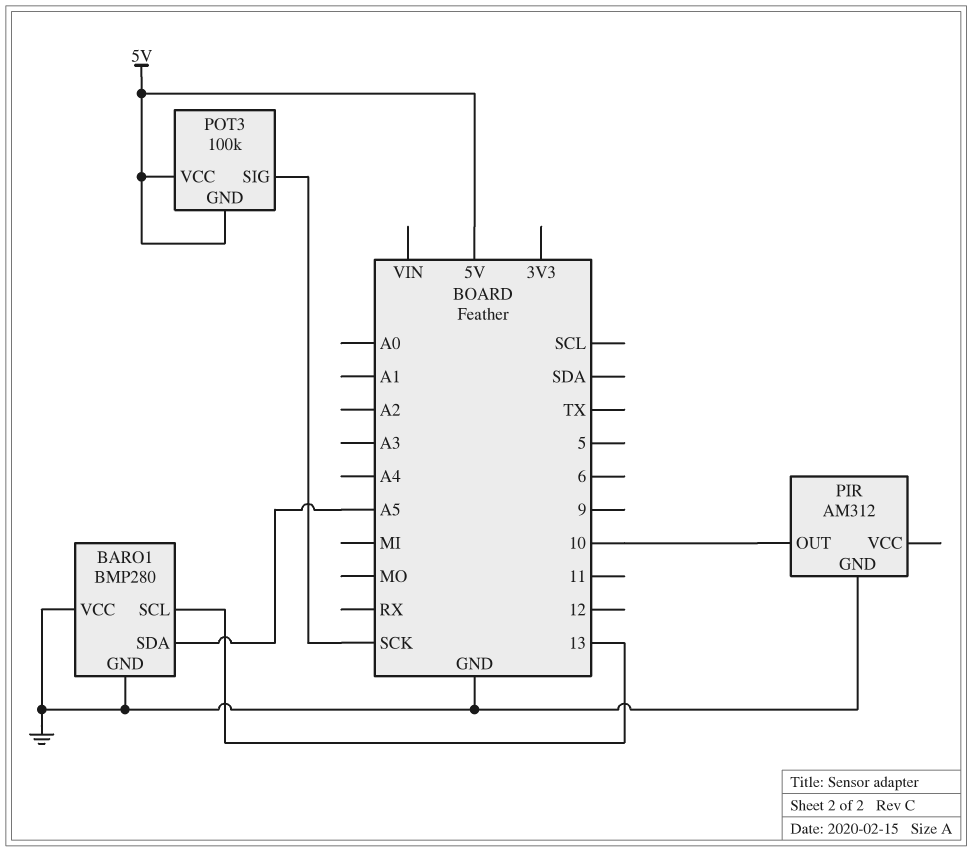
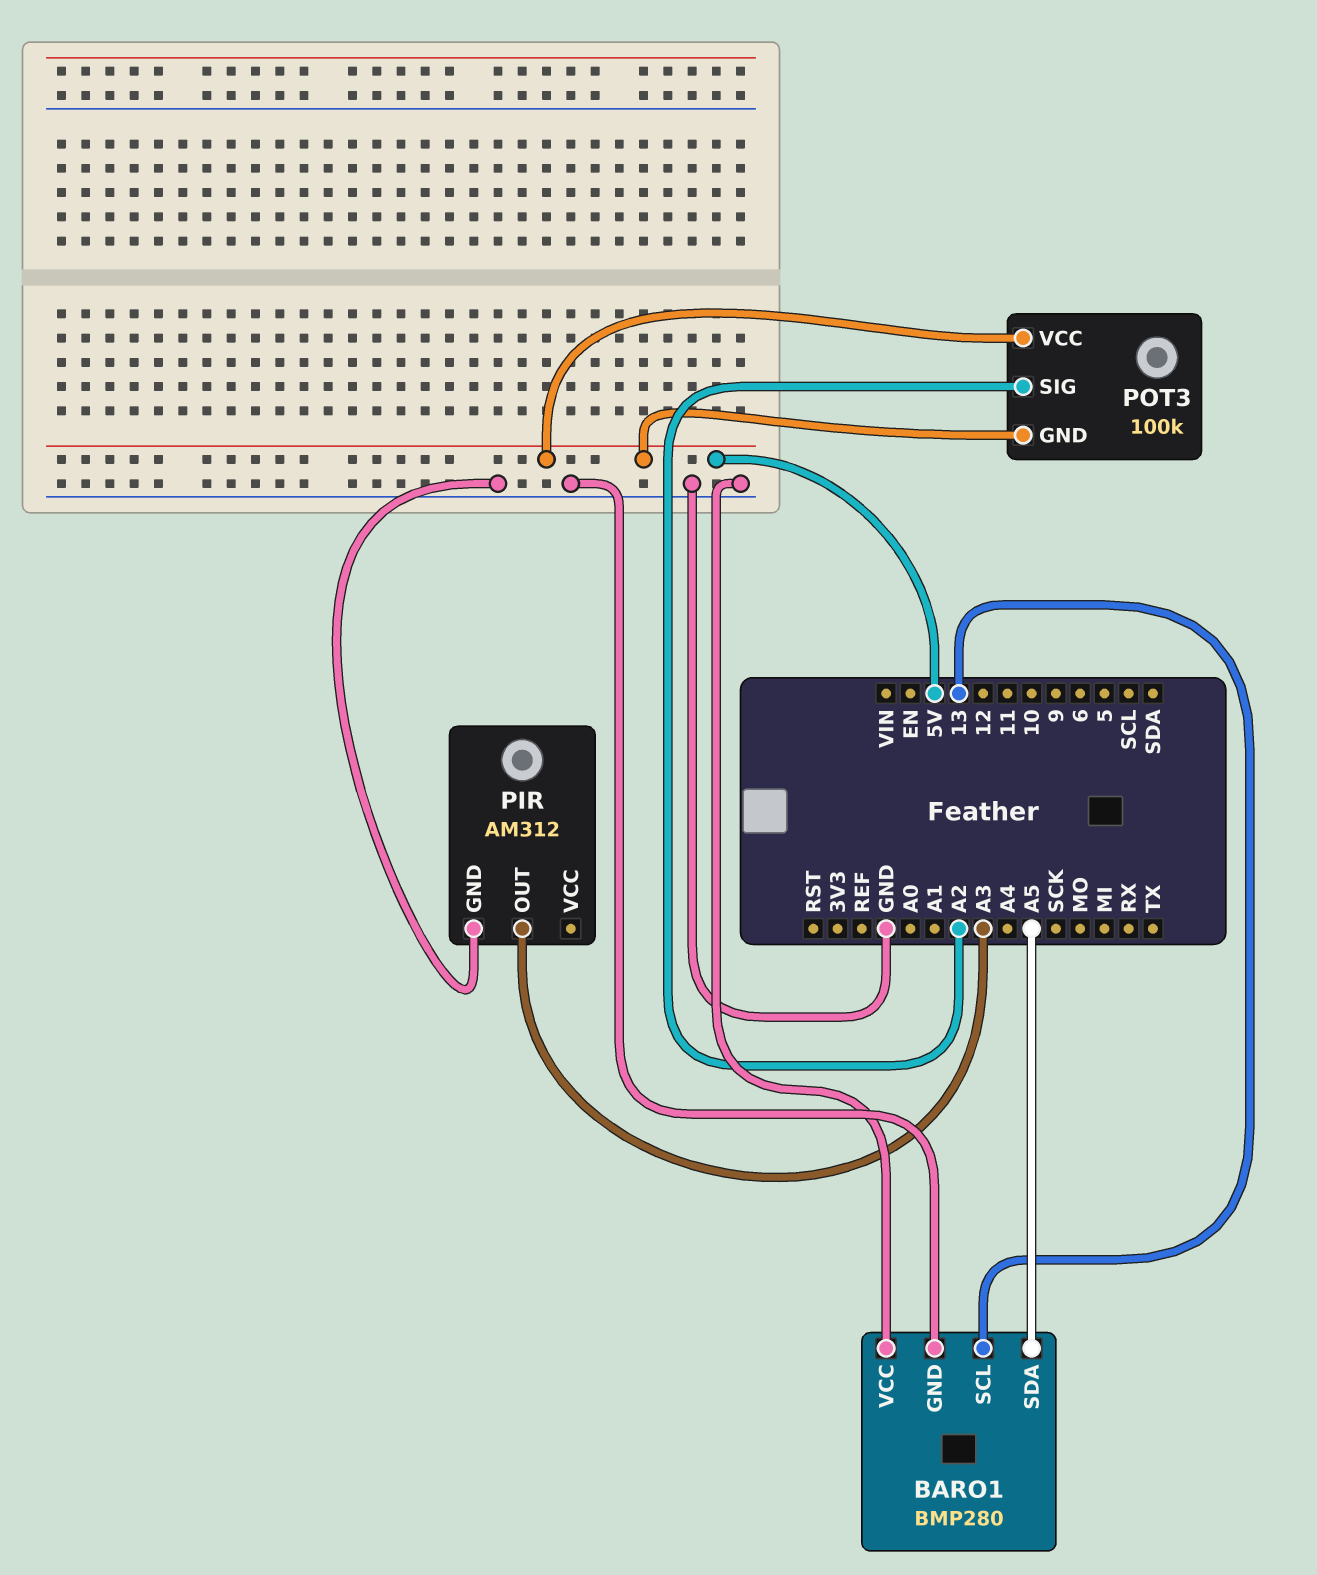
PIR pin OUT: 10 -> A3
POT3 pin SIG: SCK -> A2

